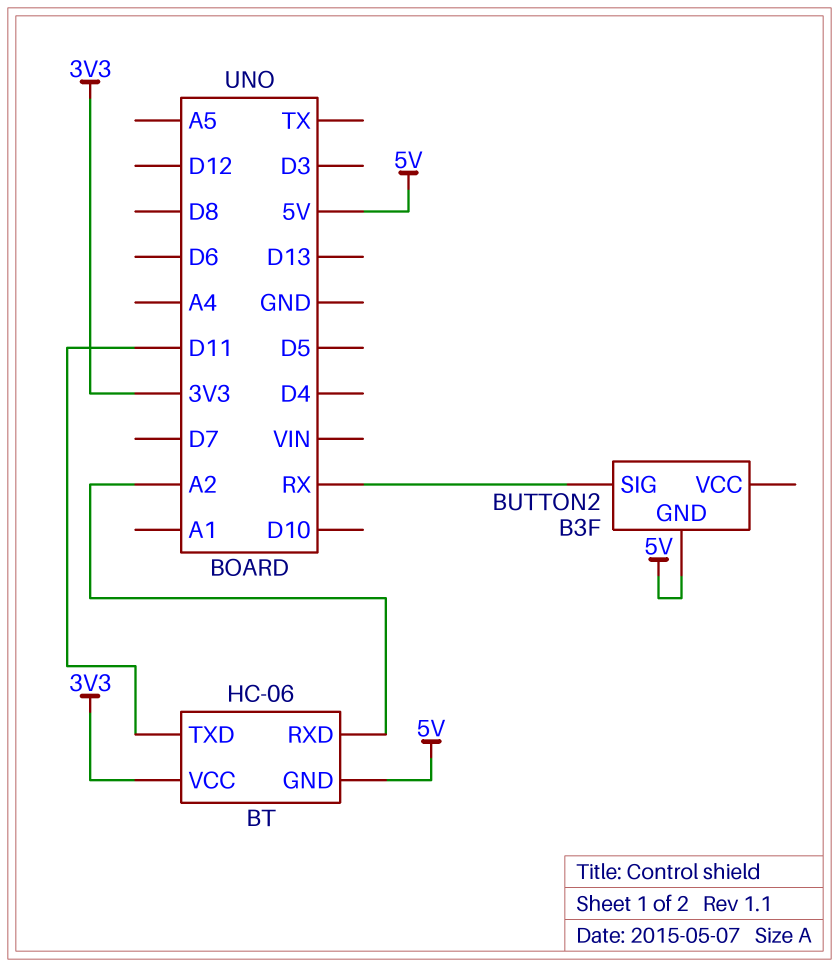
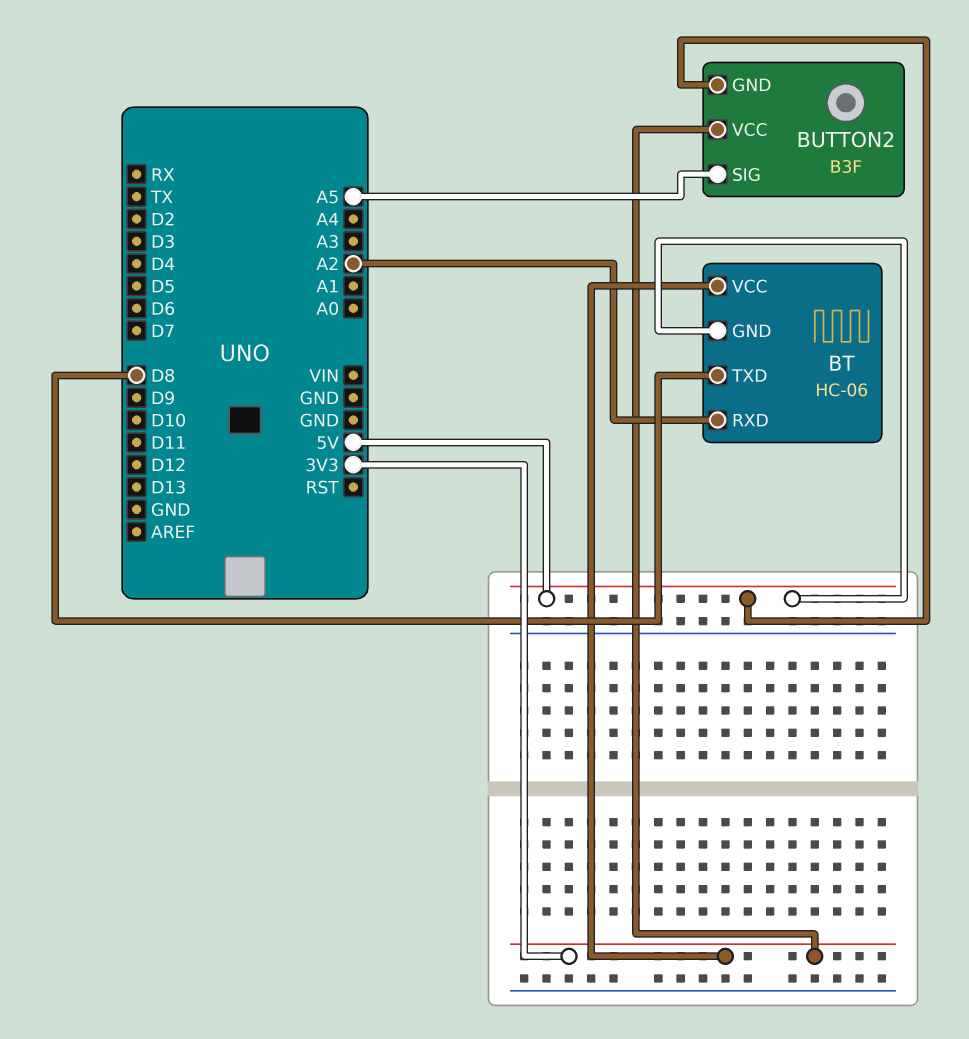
BT pin TXD: D11 -> D8
BUTTON2 pin SIG: RX -> A5
BUTTON2 pin VCC: none -> 3V3

